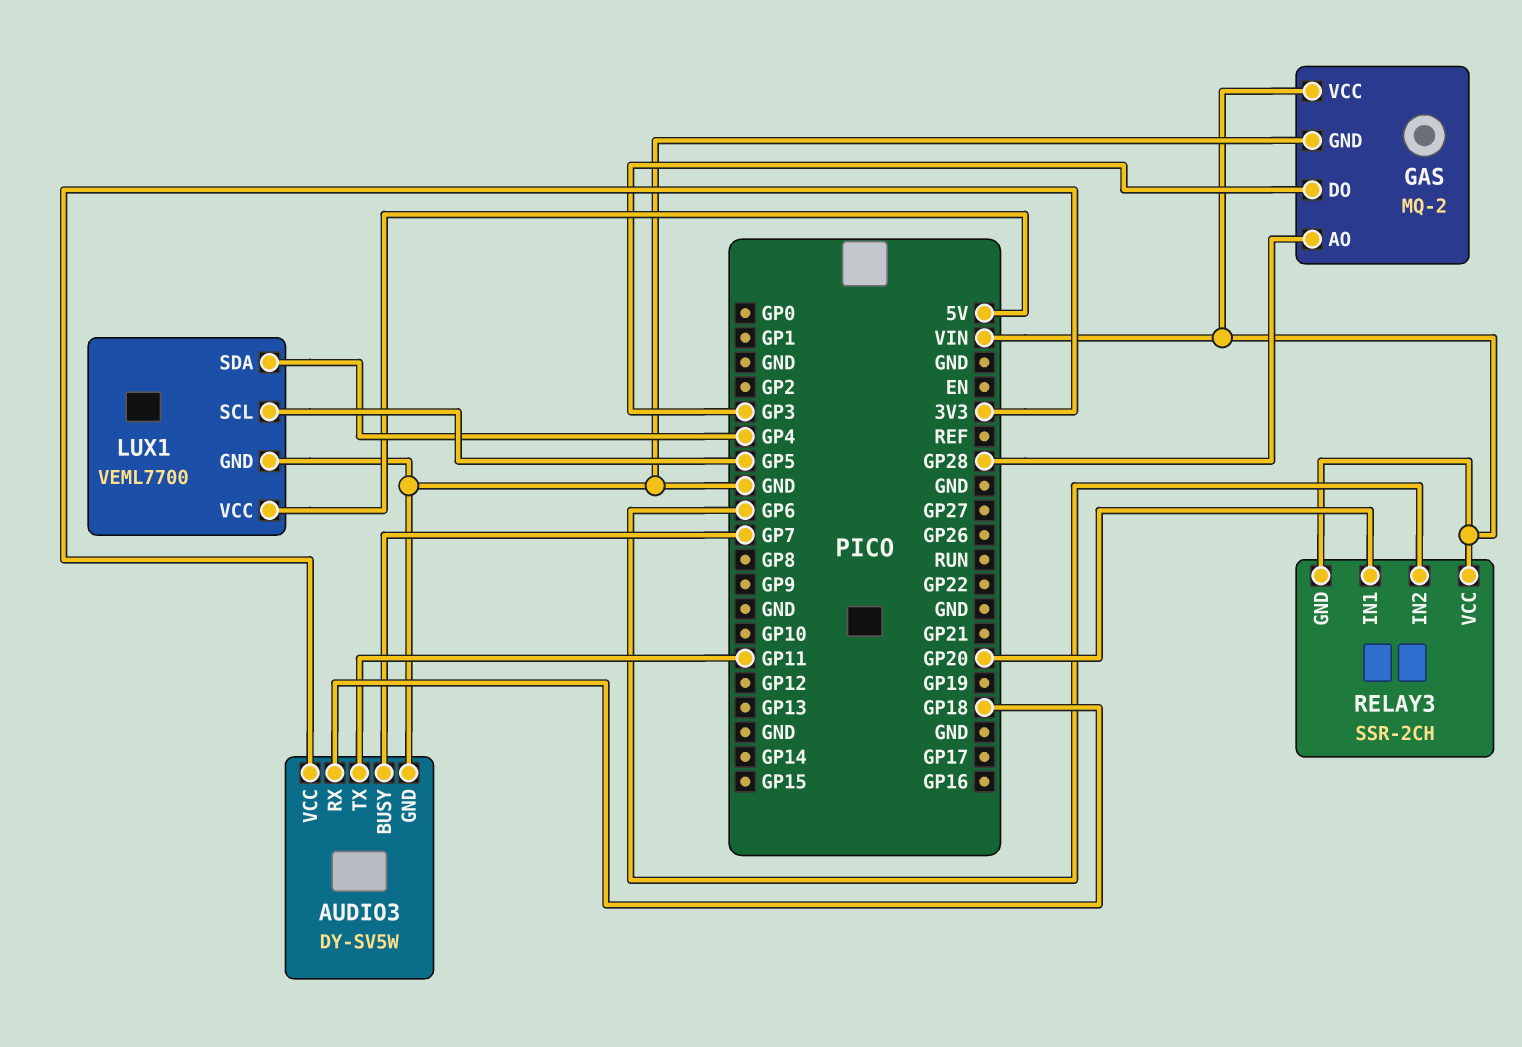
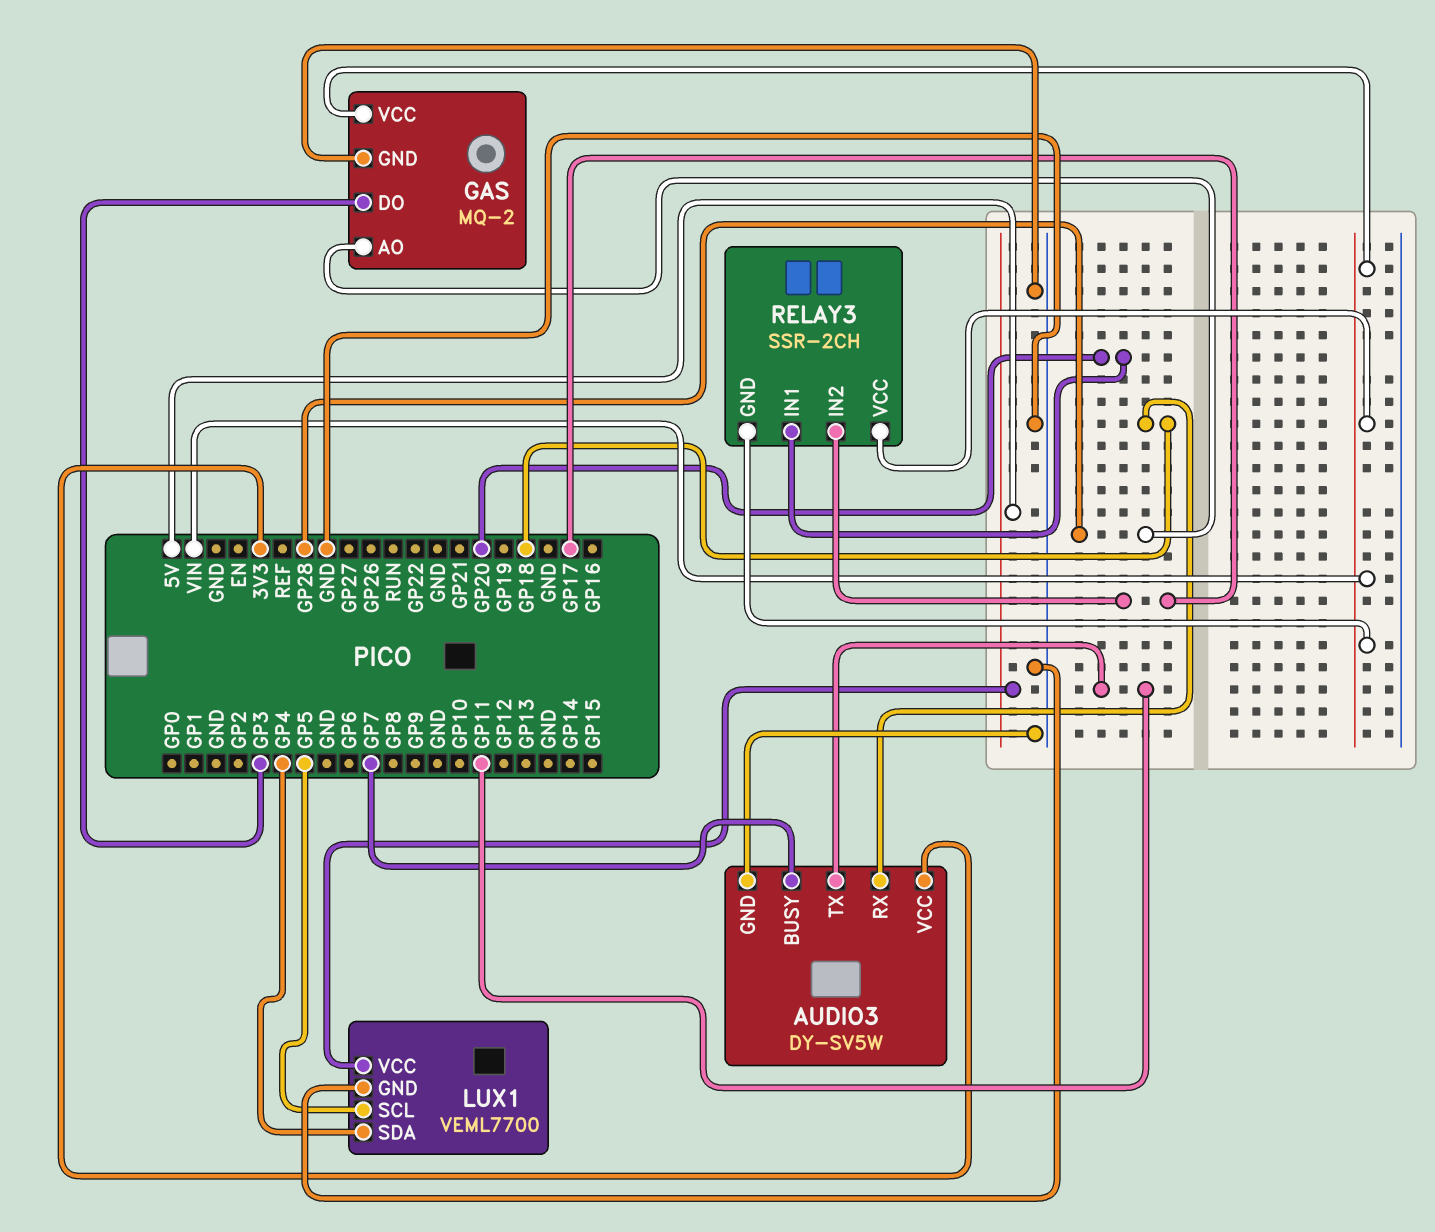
RELAY3 pin IN2: GP6 -> GP17

